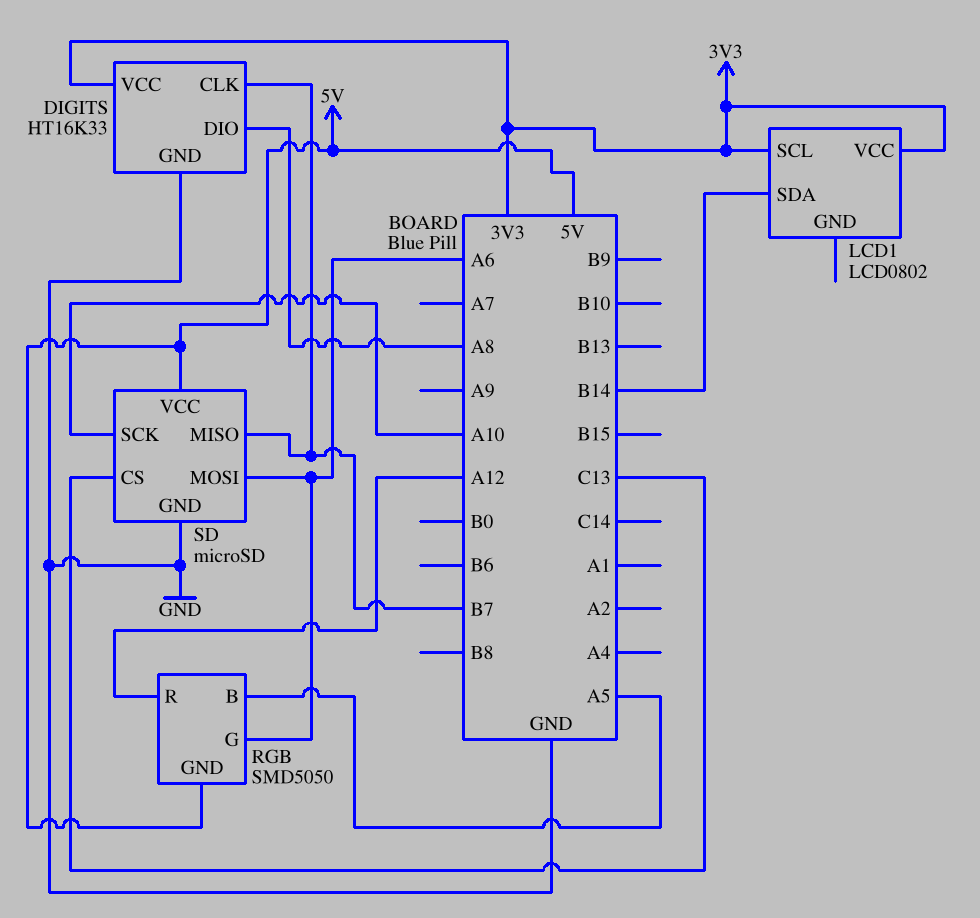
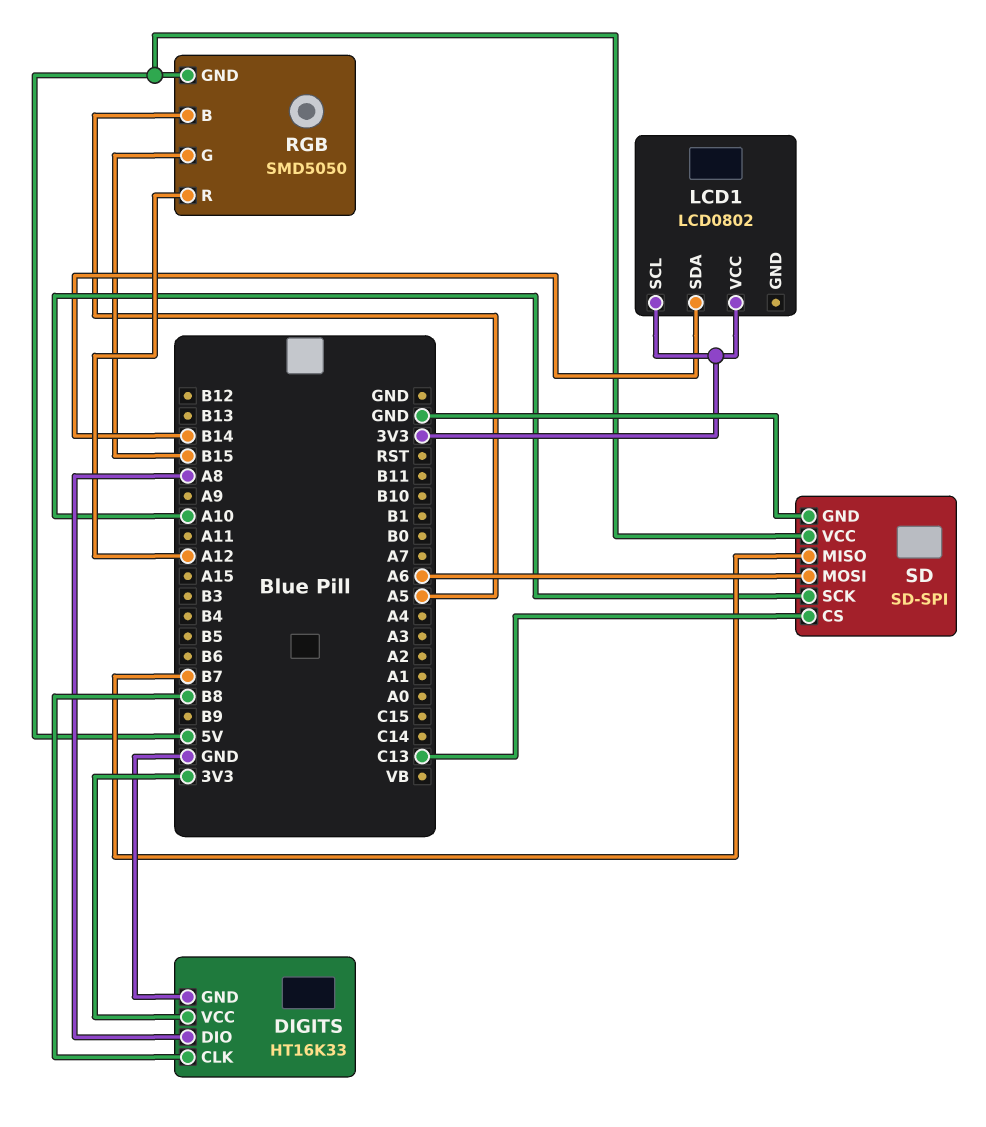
DIGITS pin CLK: B7 -> B8
RGB pin G: A6 -> B15
SD: microSD -> SD-SPI

